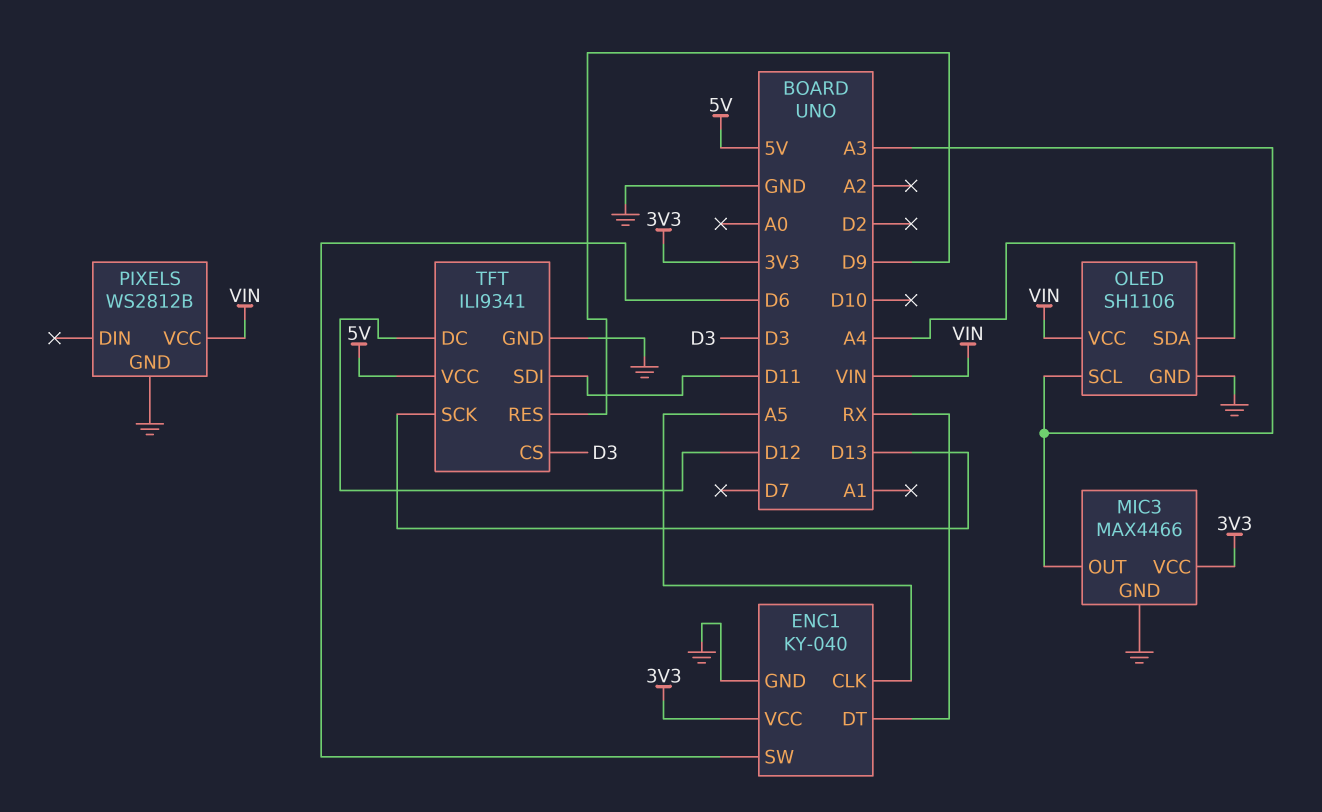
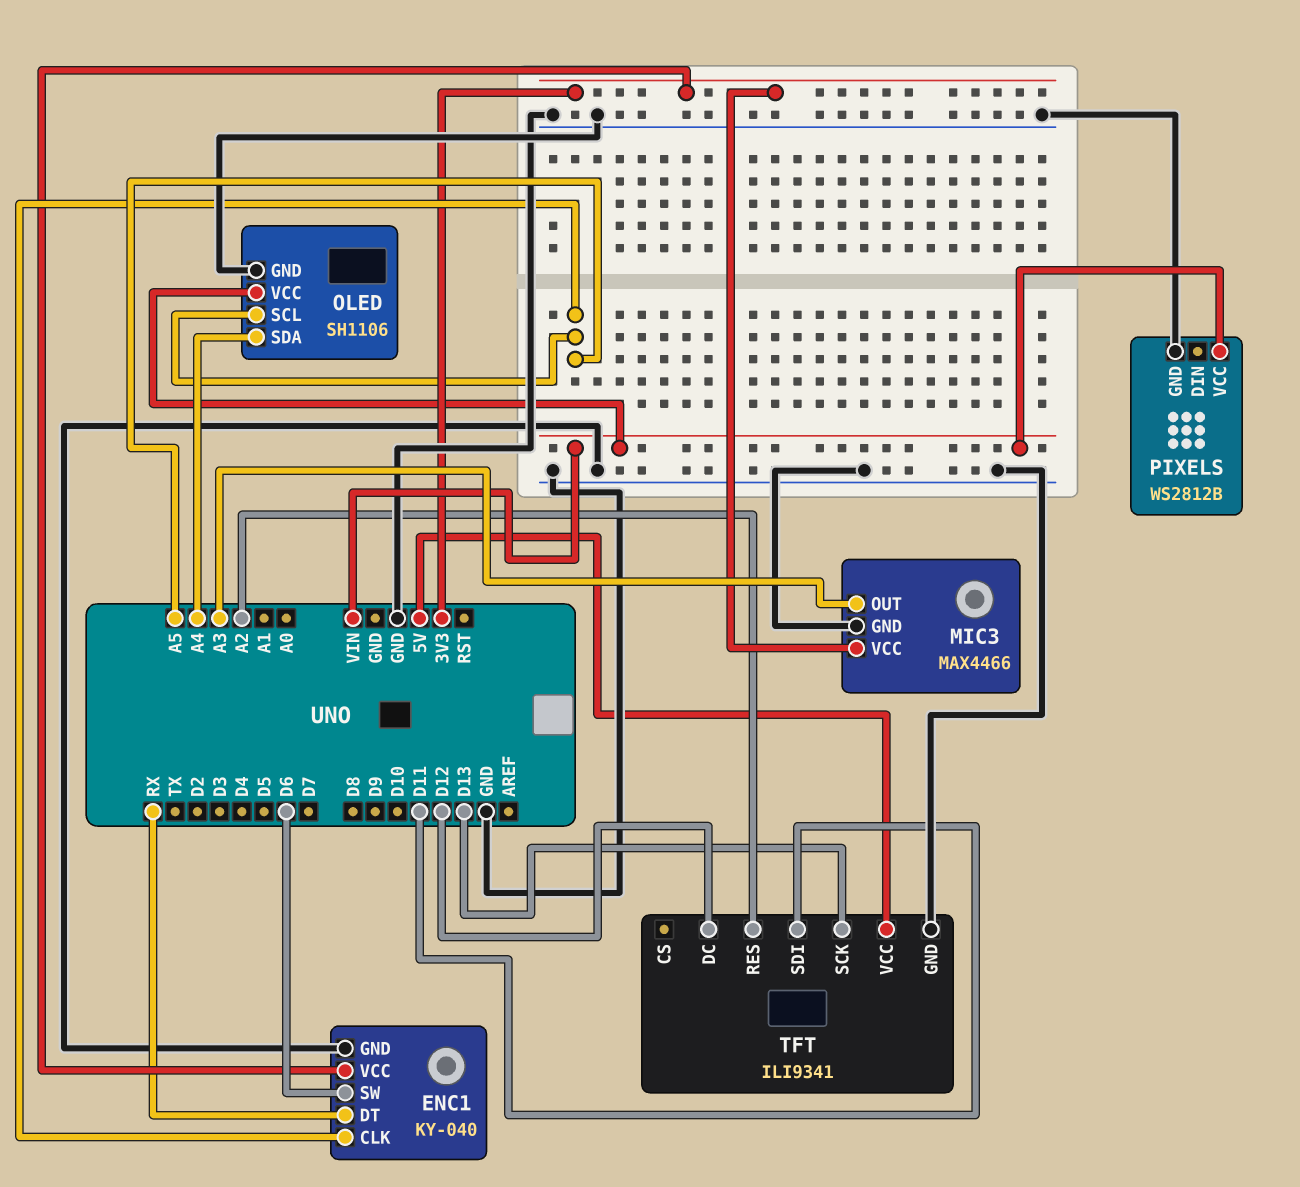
OLED pin SCL: A3 -> A5
TFT pin CS: D3 -> none
TFT pin RES: D9 -> A2

